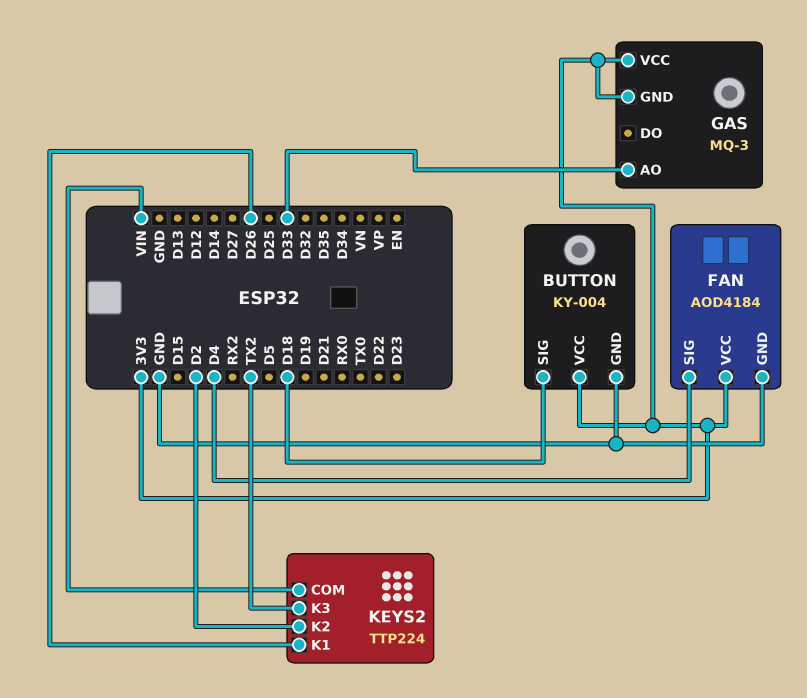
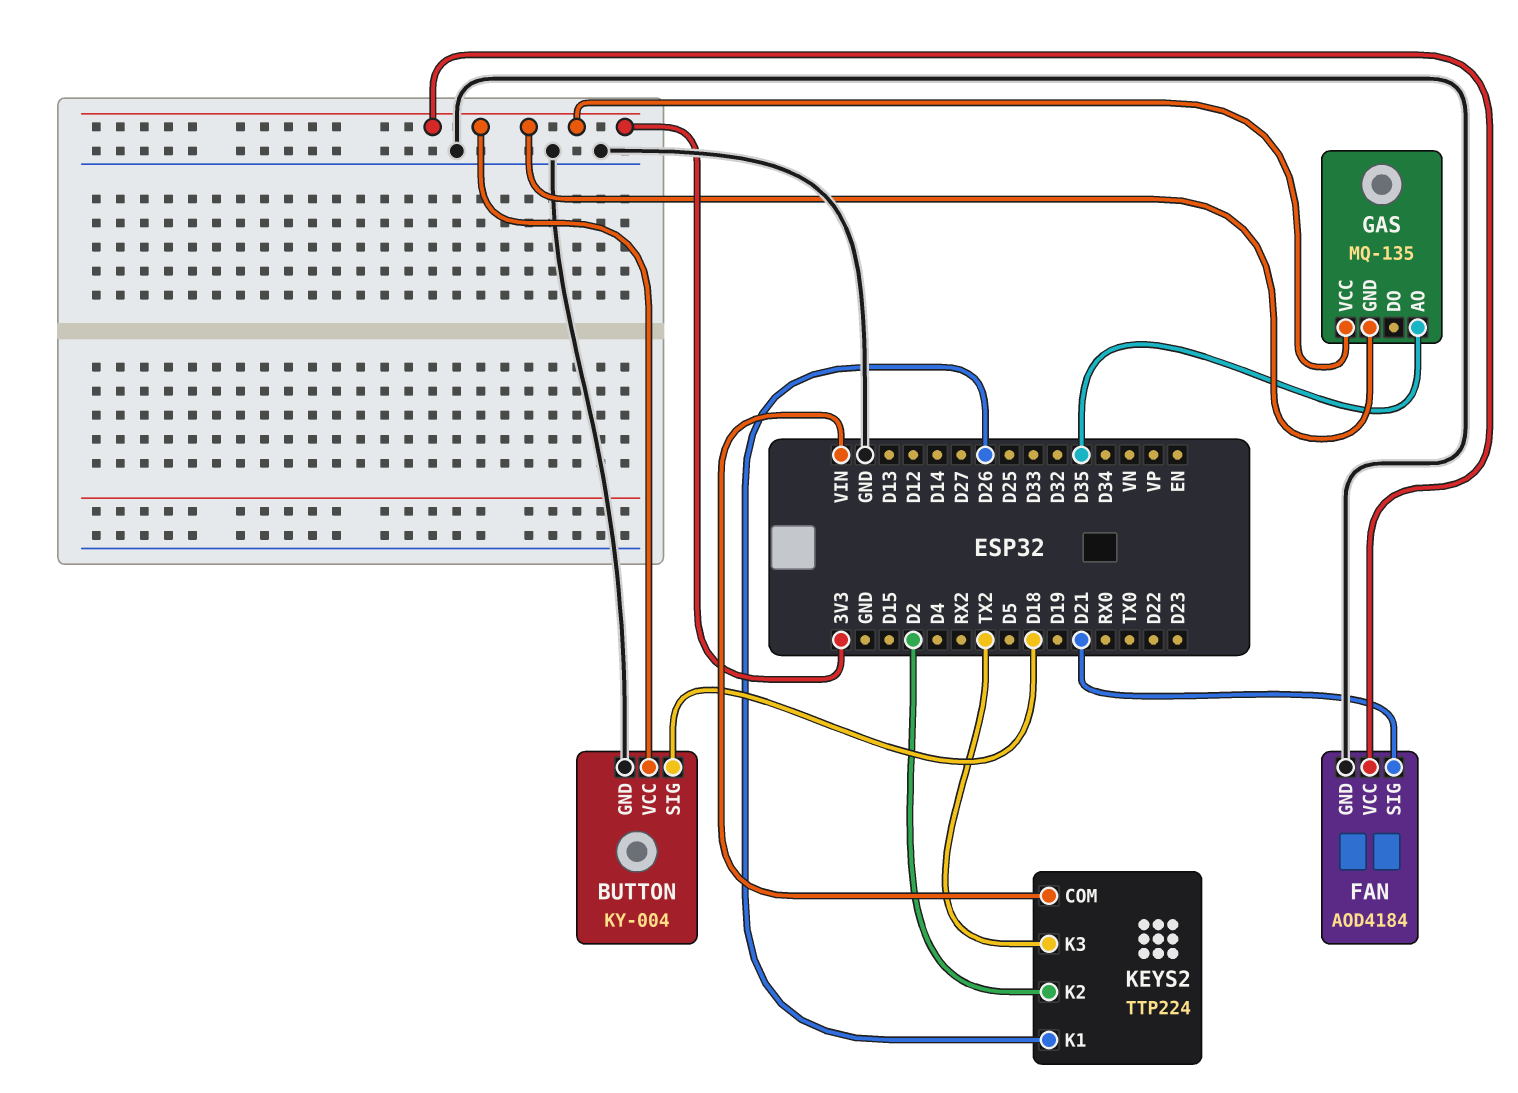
FAN pin SIG: D4 -> D21
GAS: MQ-3 -> MQ-135
GAS pin AO: D33 -> D35

